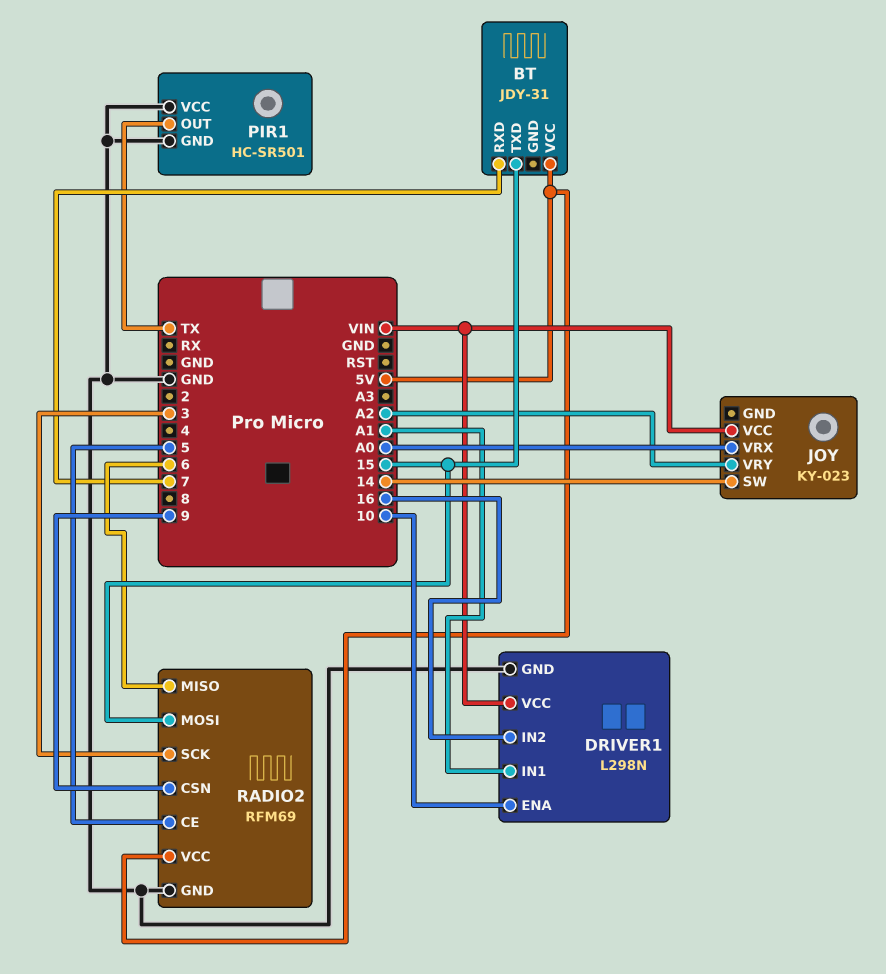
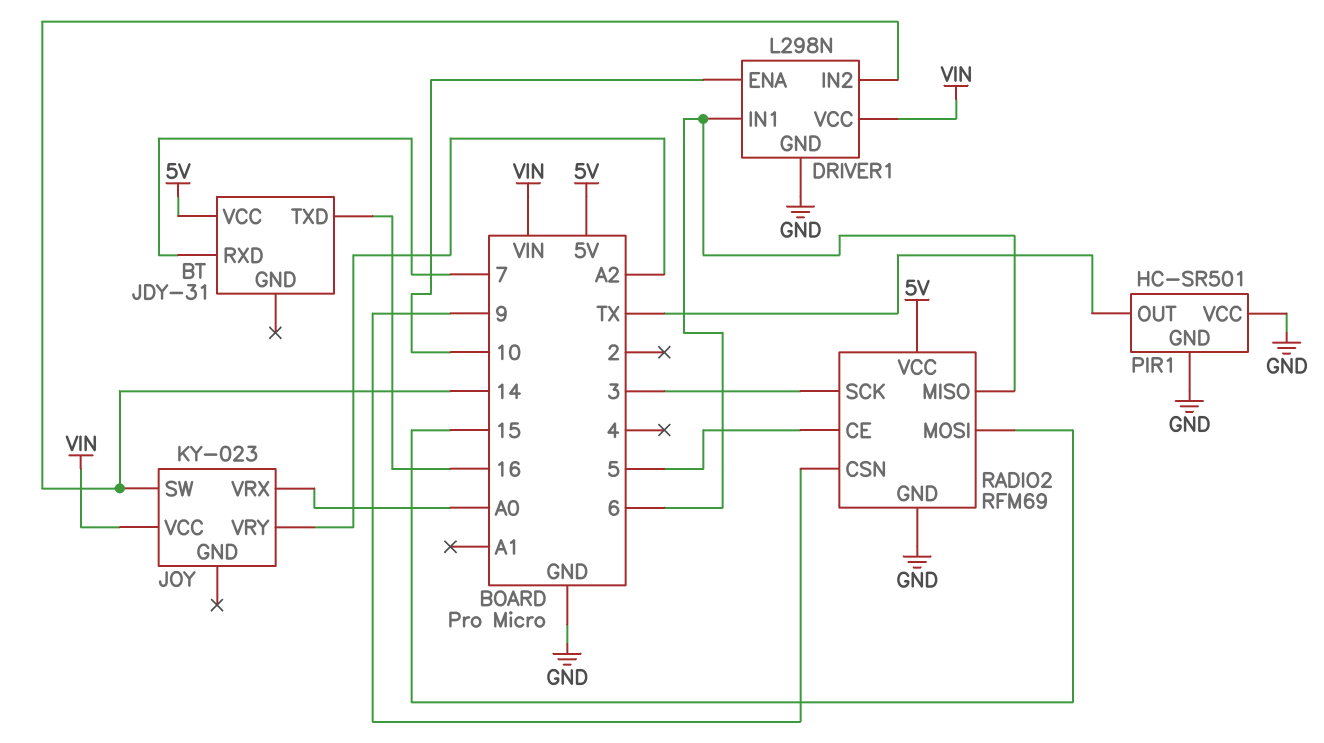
BT pin TXD: 15 -> 16
DRIVER1 pin IN1: A1 -> 6
DRIVER1 pin IN2: 16 -> 14

